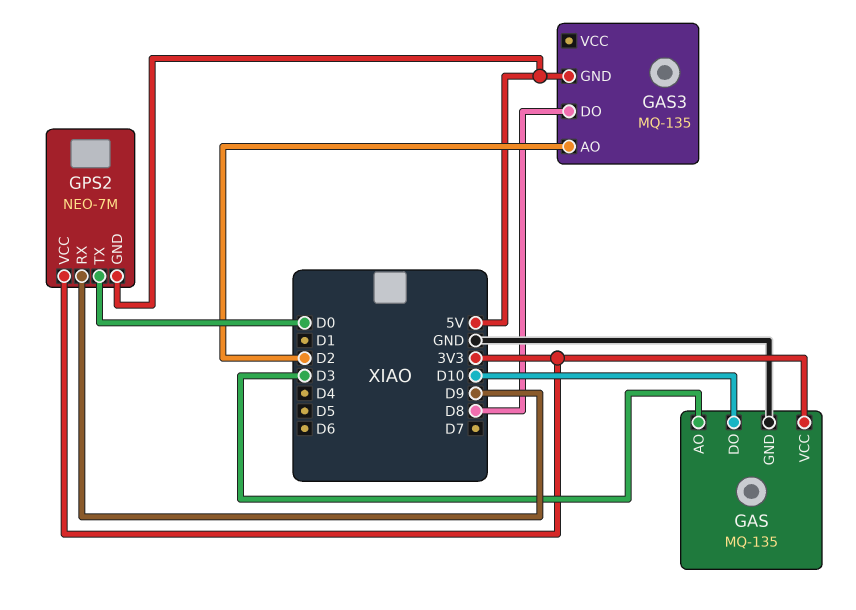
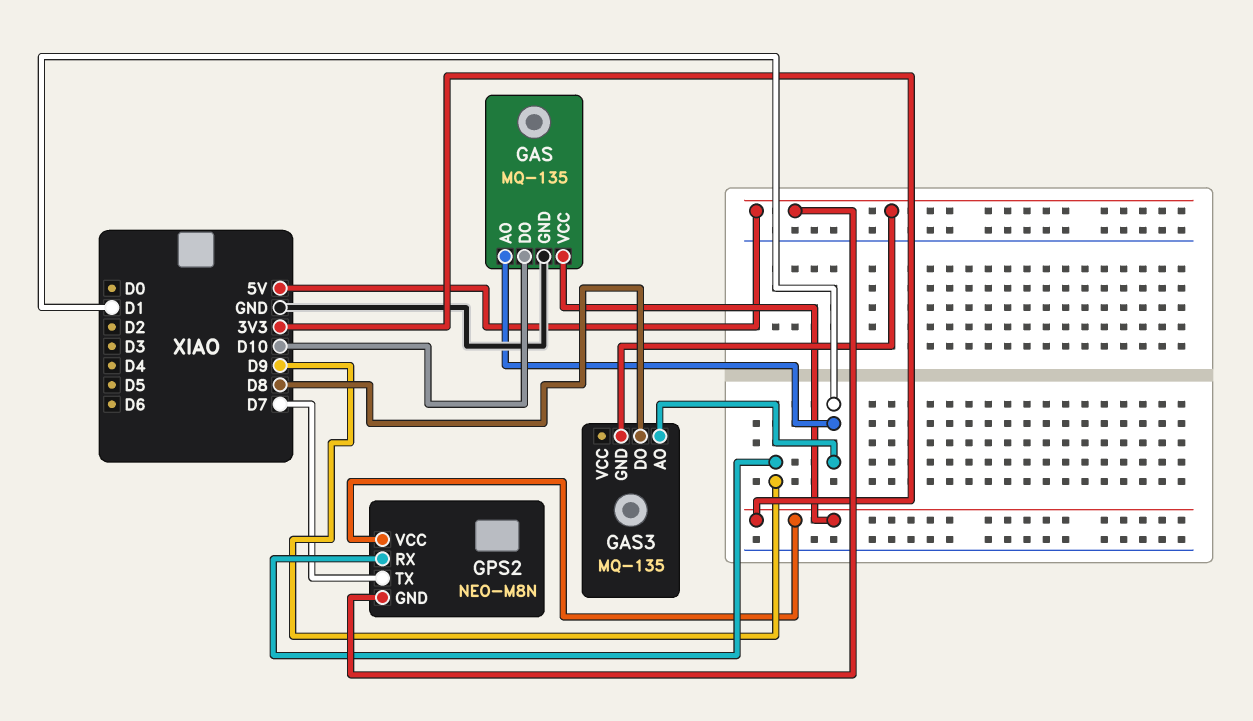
GAS pin AO: D3 -> D1
GAS3 pin AO: D2 -> D1
GPS2: NEO-7M -> NEO-M8N
GPS2 pin TX: D0 -> D7

